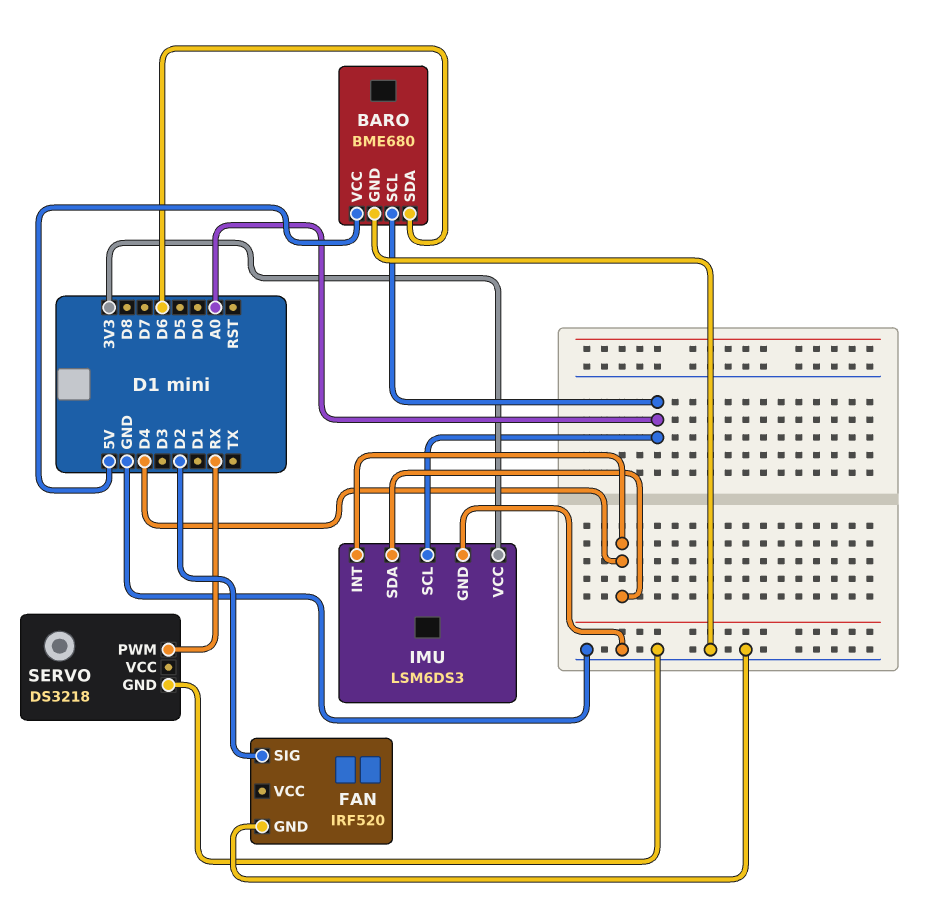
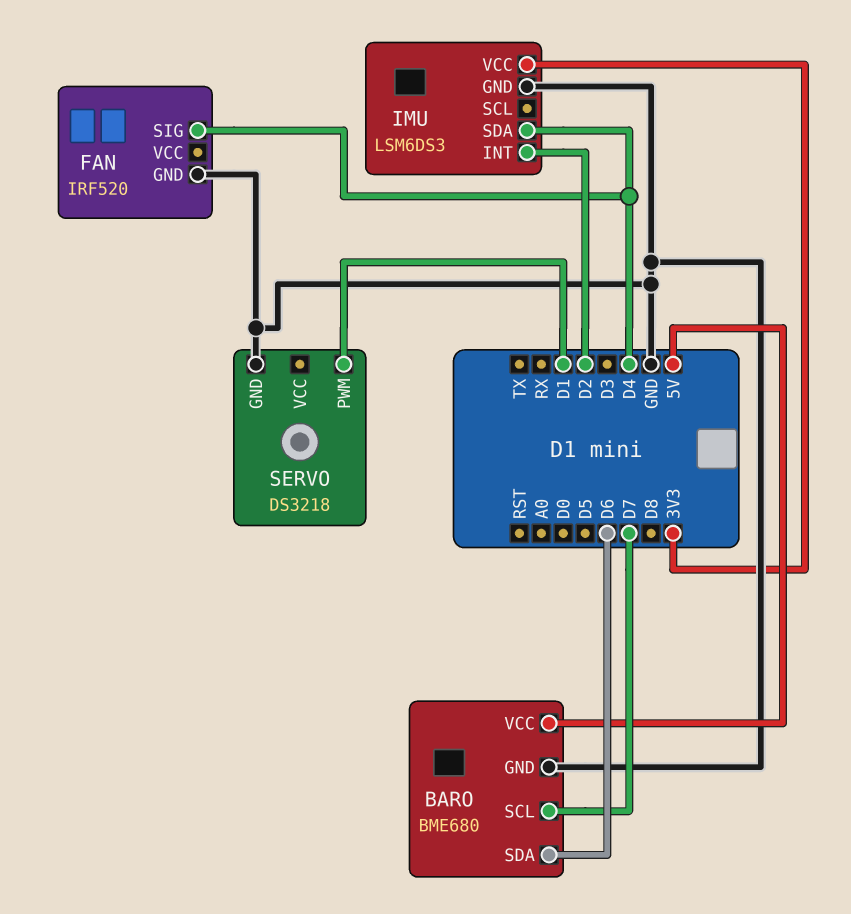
BARO pin SCL: A0 -> D7
FAN pin SIG: D2 -> D4
IMU pin INT: D4 -> D2
IMU pin SCL: A0 -> none
SERVO pin PWM: RX -> D1

